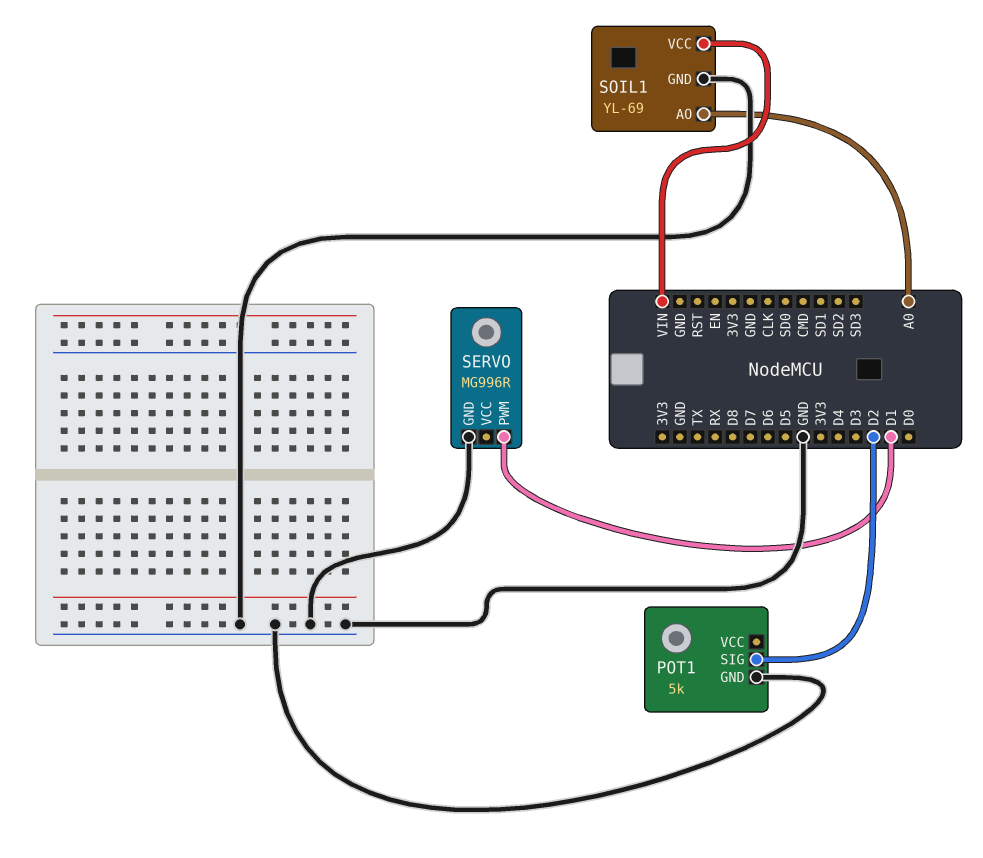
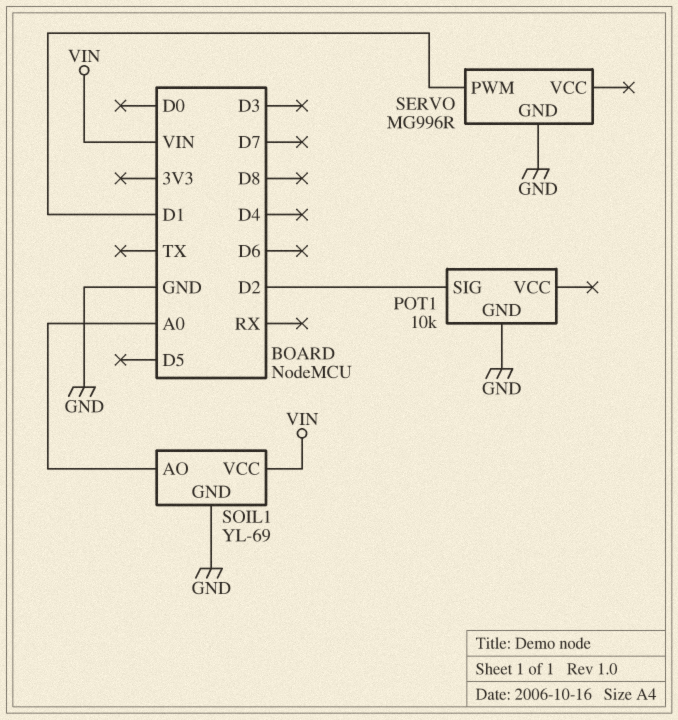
POT1: 5k -> 10k

